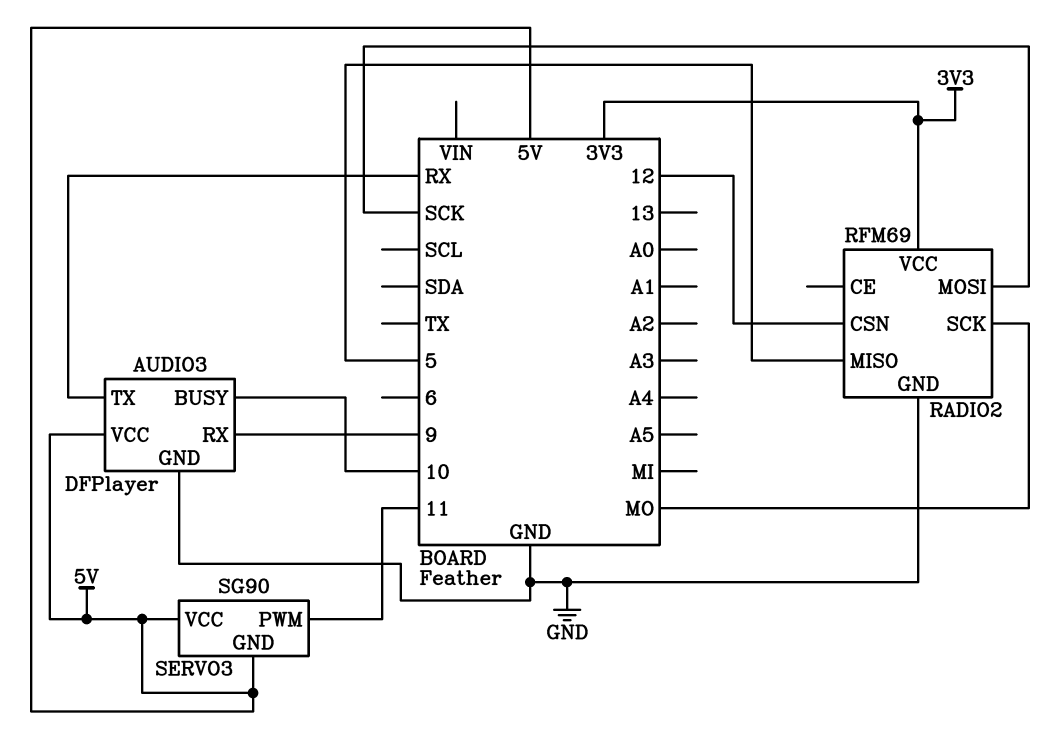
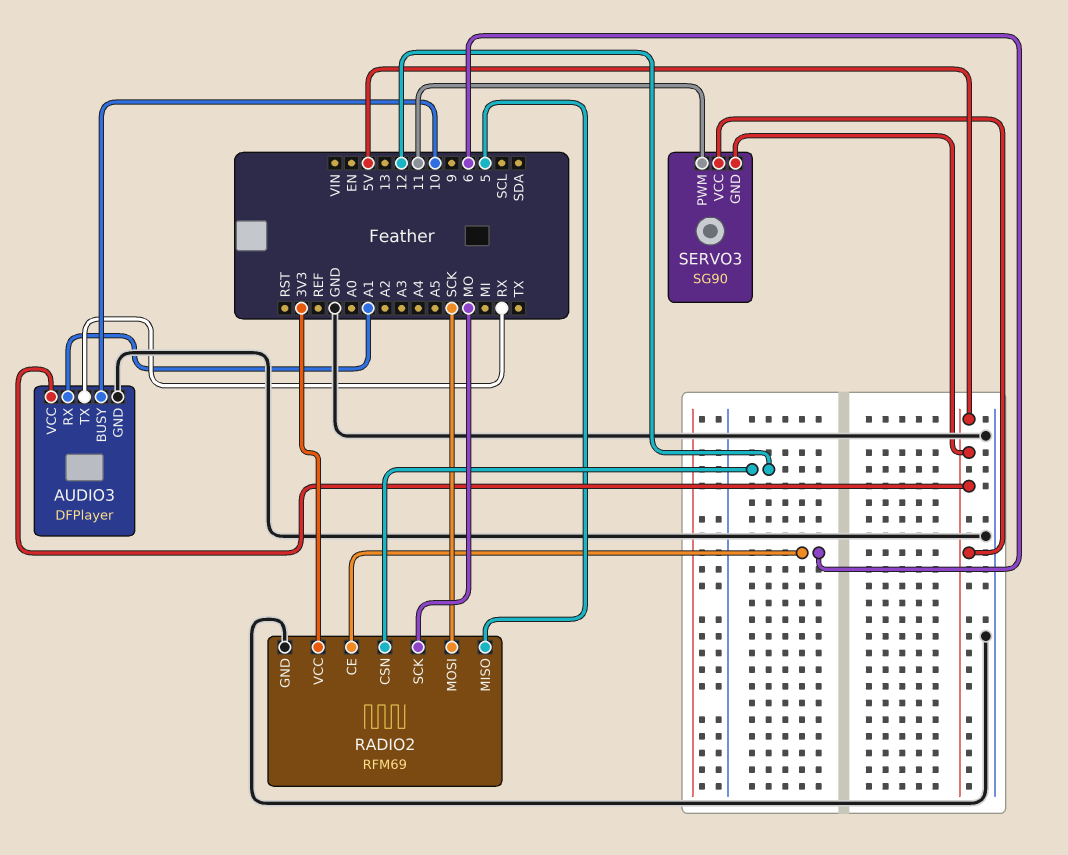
AUDIO3 pin RX: 9 -> A1
RADIO2 pin CE: none -> 6

